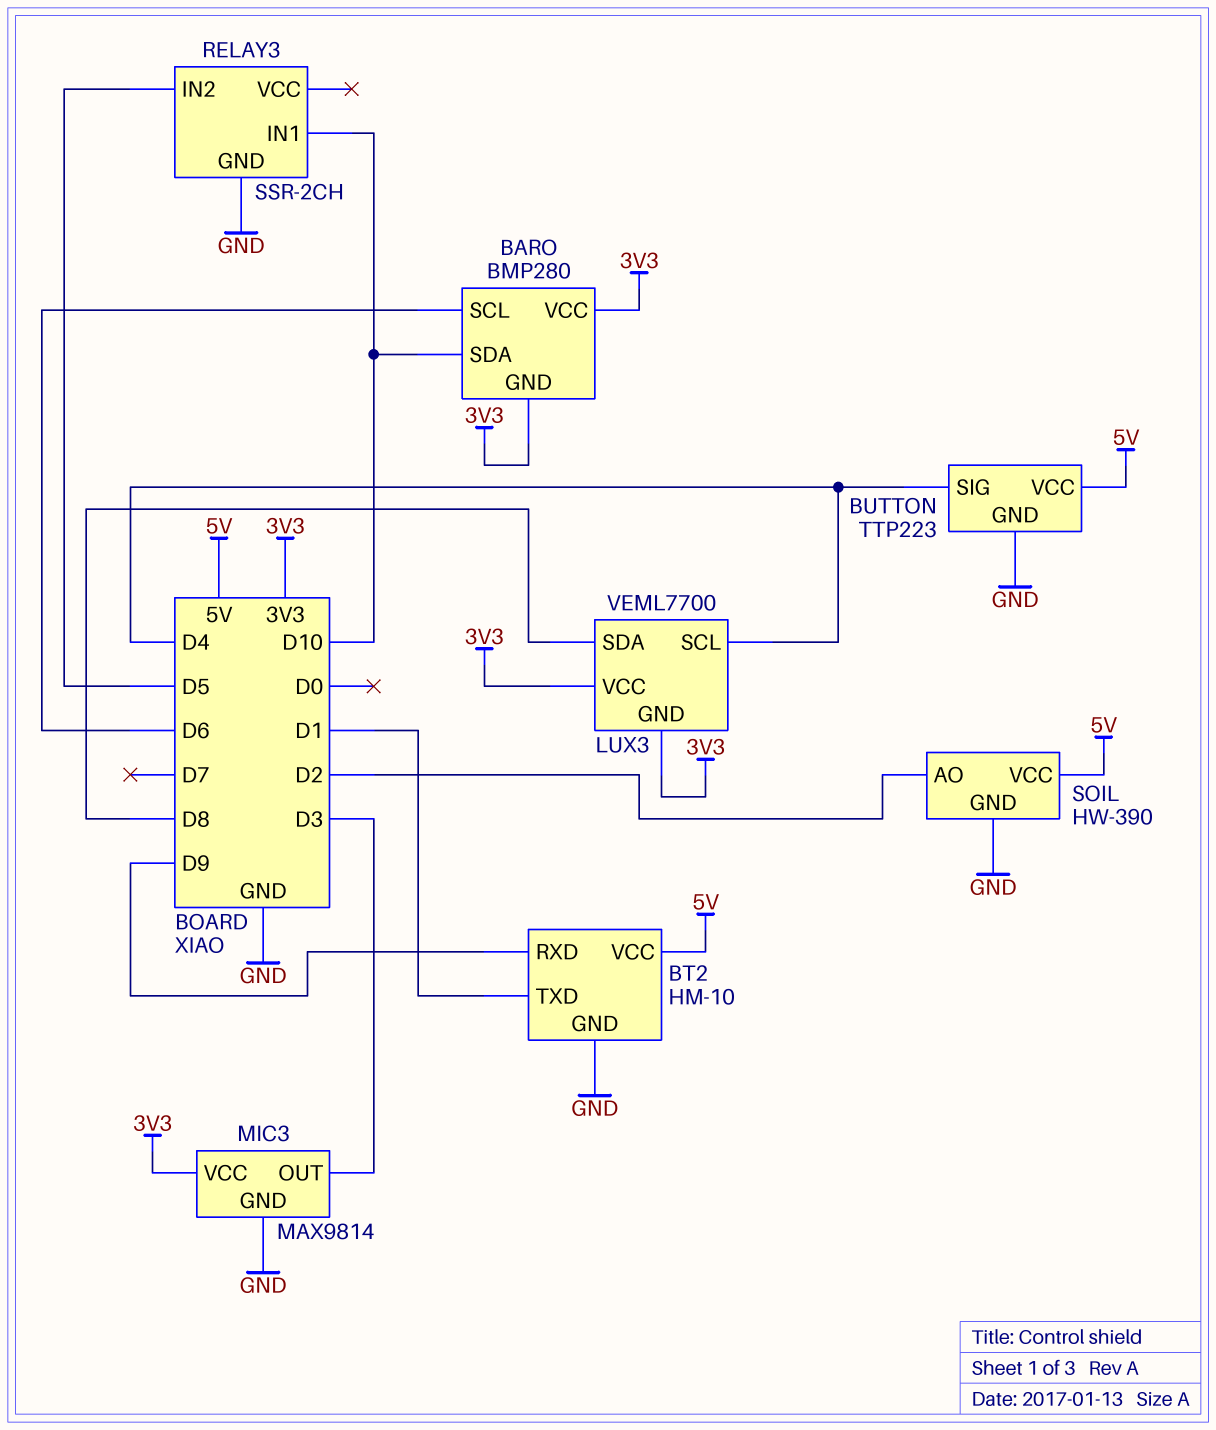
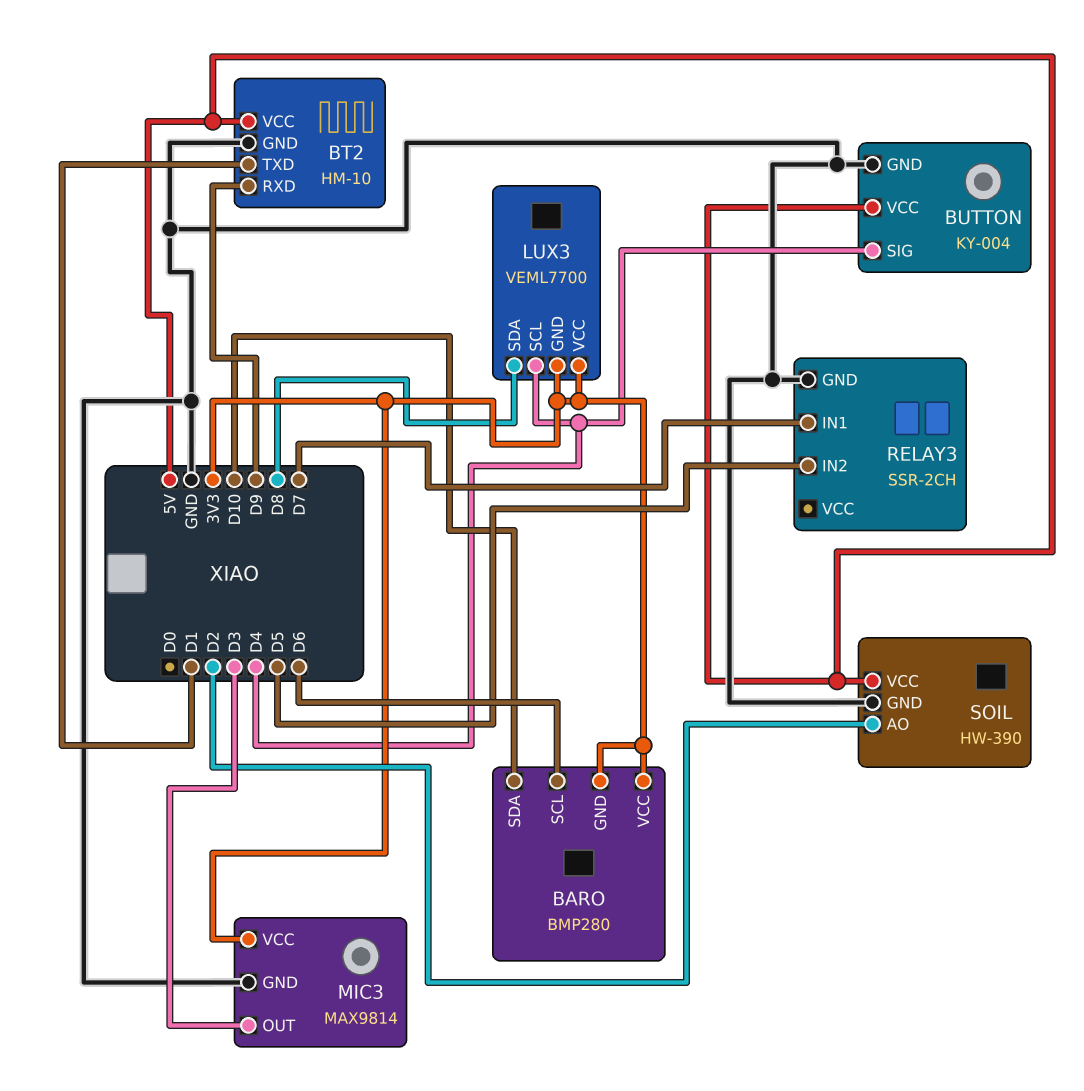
BUTTON: TTP223 -> KY-004
RELAY3 pin IN1: D10 -> D7

